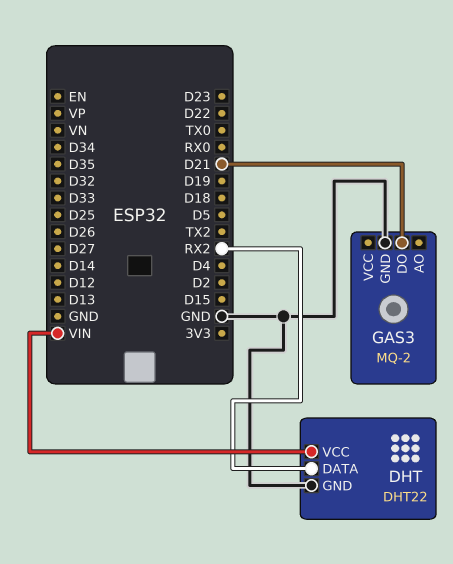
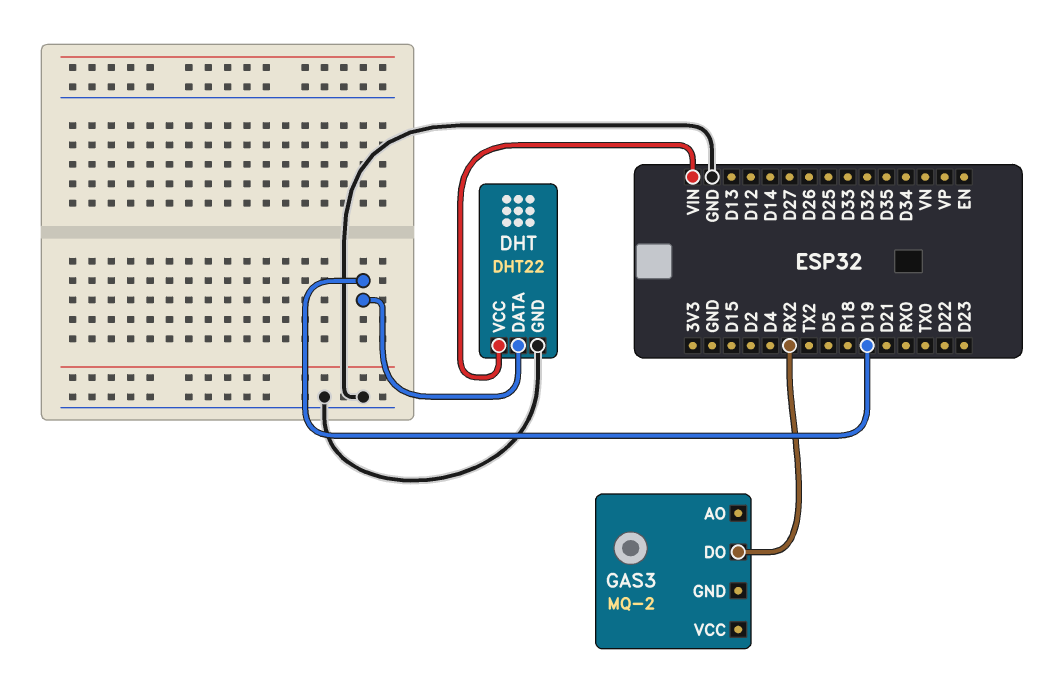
DHT pin DATA: RX2 -> D19
GAS3 pin DO: D21 -> RX2
GAS3 pin GND: GND -> none

